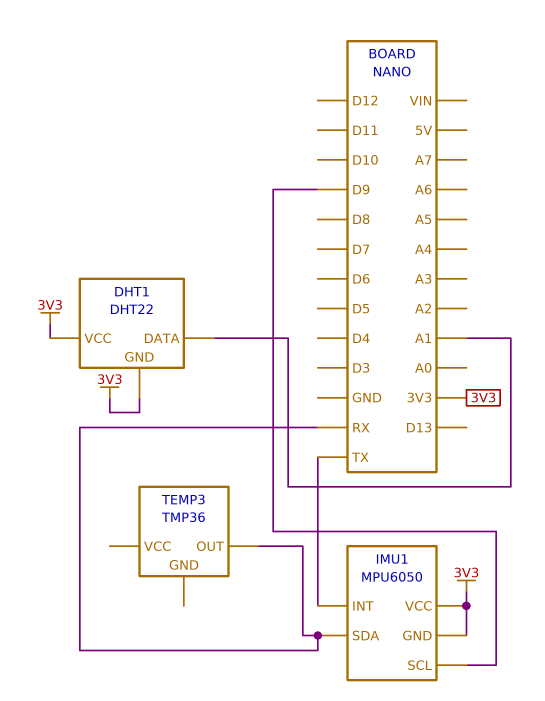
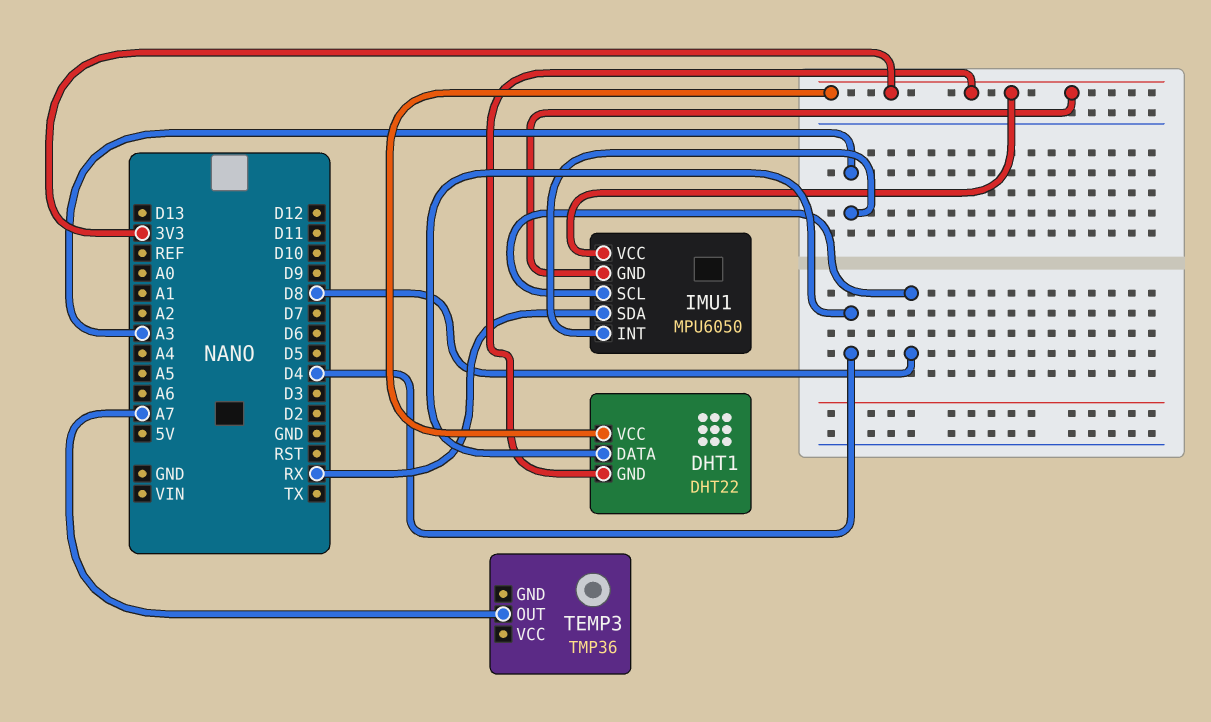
DHT1 pin DATA: A1 -> D4
IMU1 pin INT: TX -> A3
IMU1 pin SCL: D9 -> D8
TEMP3 pin OUT: RX -> A7

